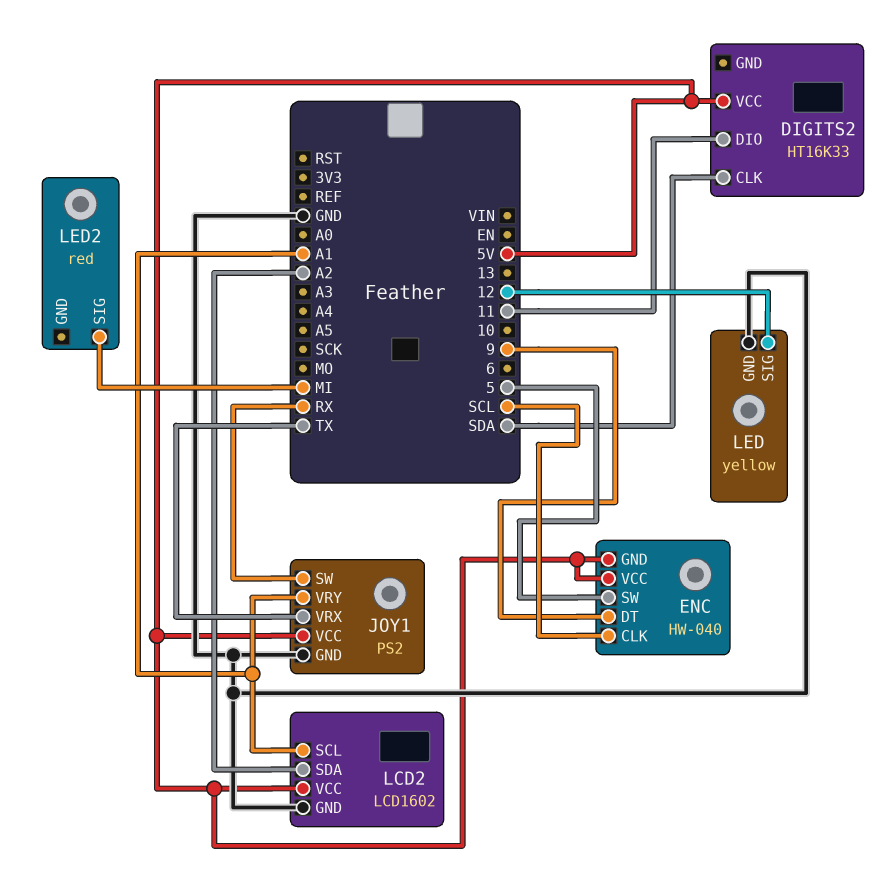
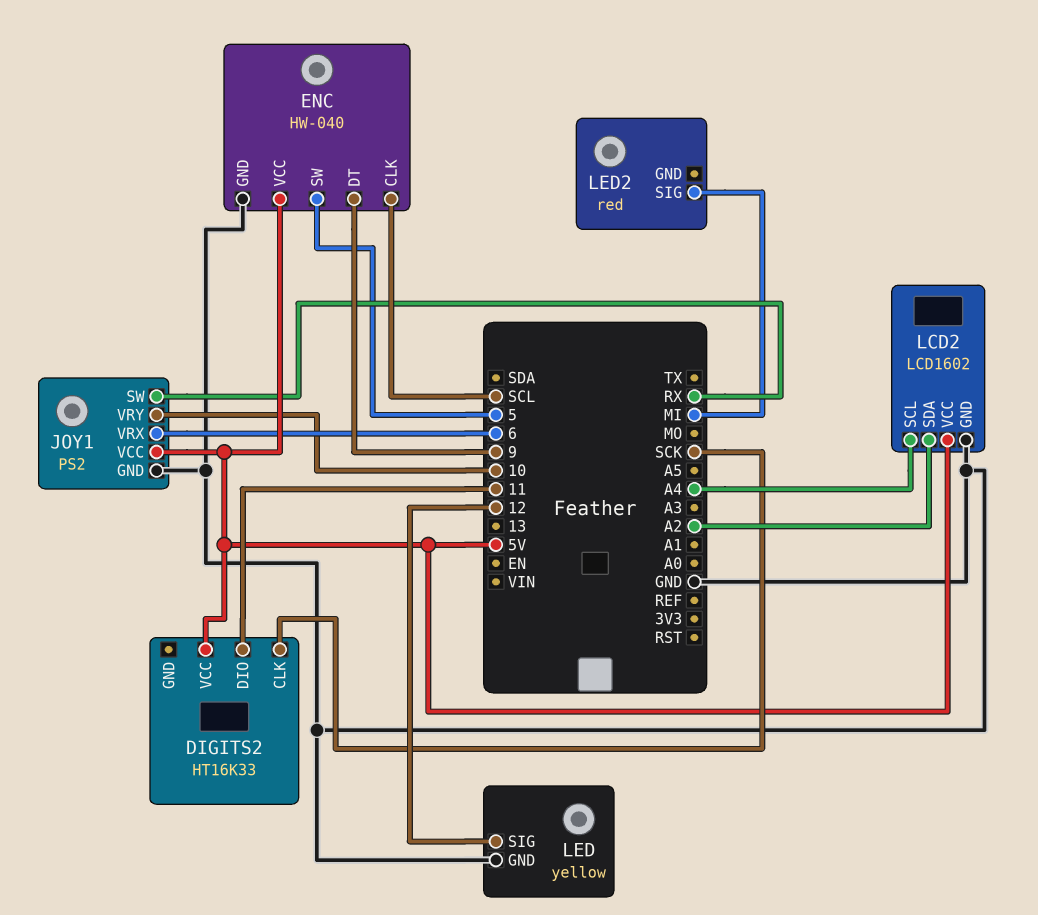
DIGITS2 pin CLK: SDA -> SCK
ENC pin GND: 5V -> GND
JOY1 pin VRX: TX -> 6
JOY1 pin VRY: A1 -> 10
LCD2 pin SCL: A1 -> A4

